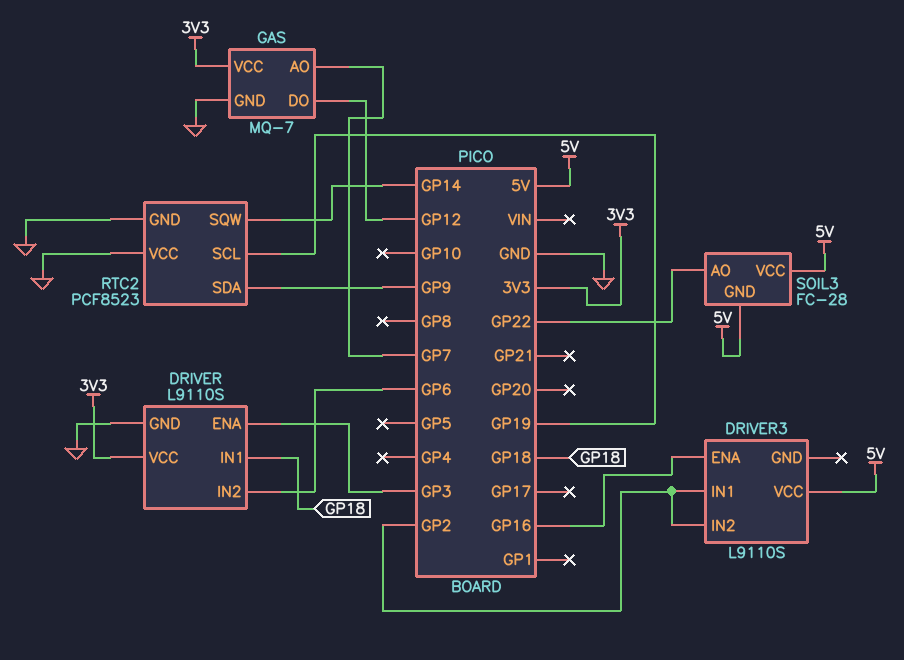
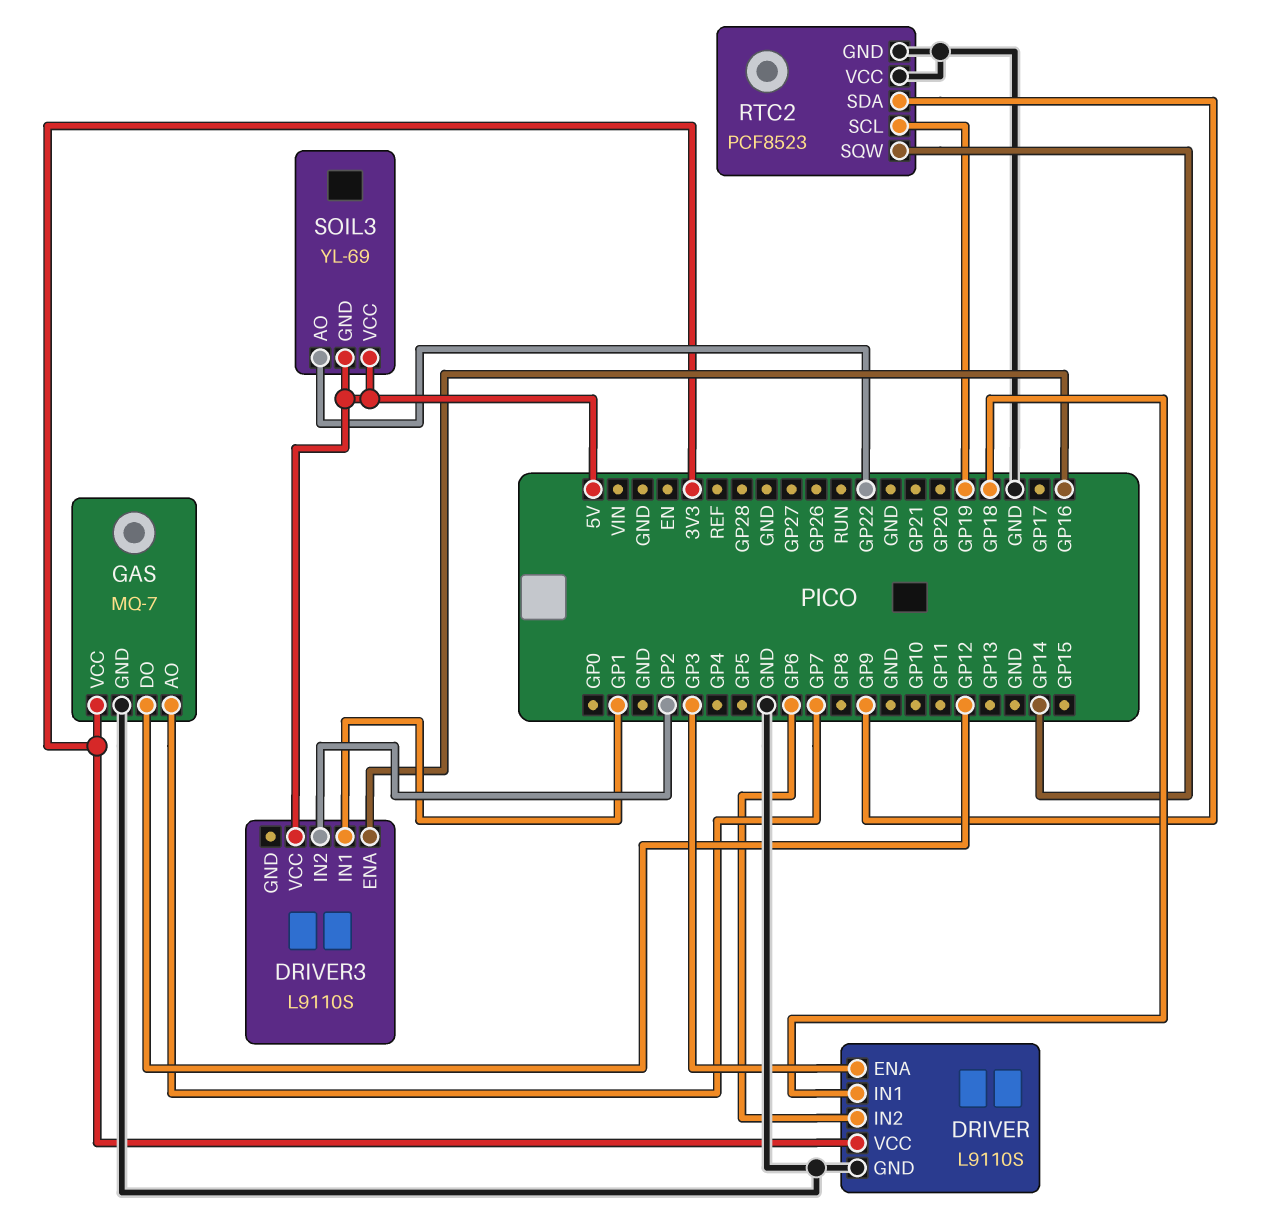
DRIVER3 pin IN1: GP2 -> GP1
SOIL3: FC-28 -> YL-69

